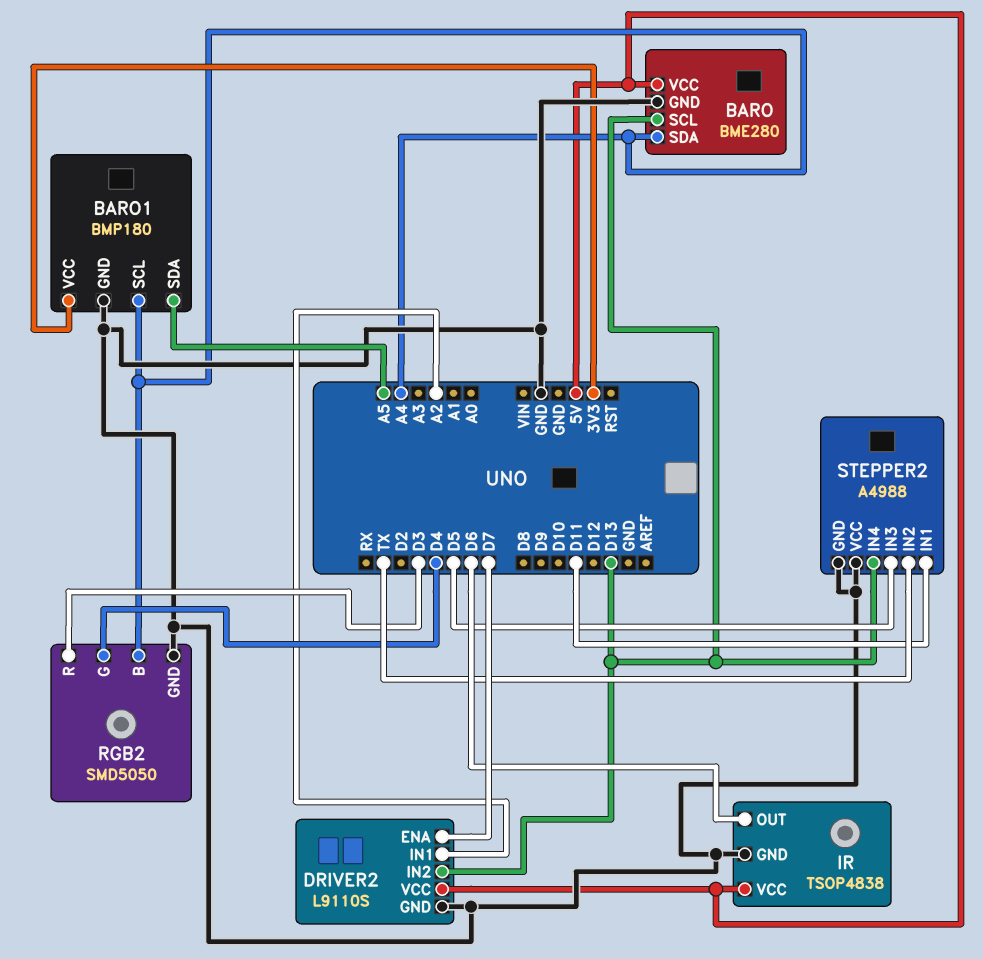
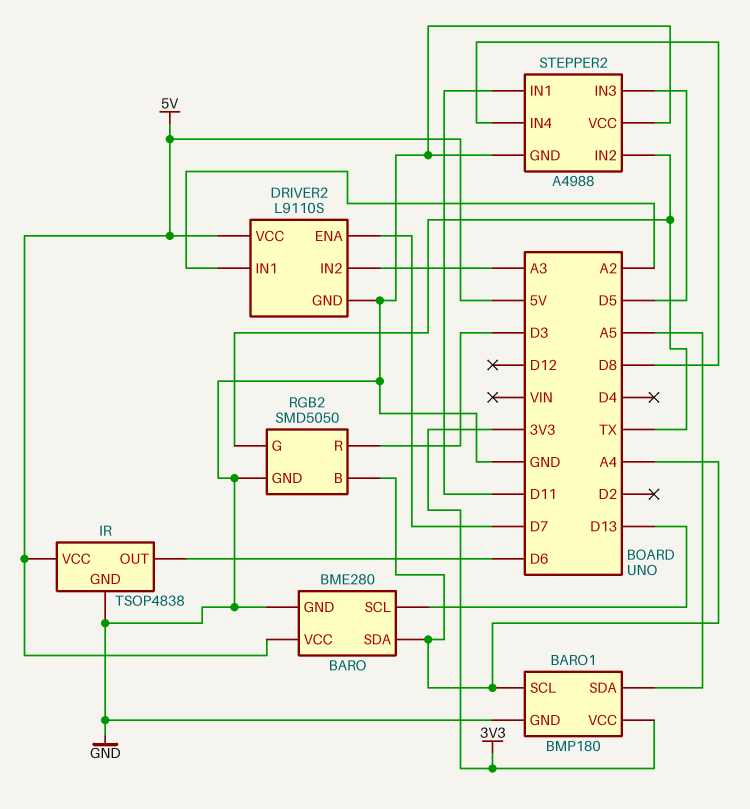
DRIVER2 pin IN2: D13 -> A3
RGB2 pin G: D4 -> TX
STEPPER2 pin IN4: D13 -> D8

